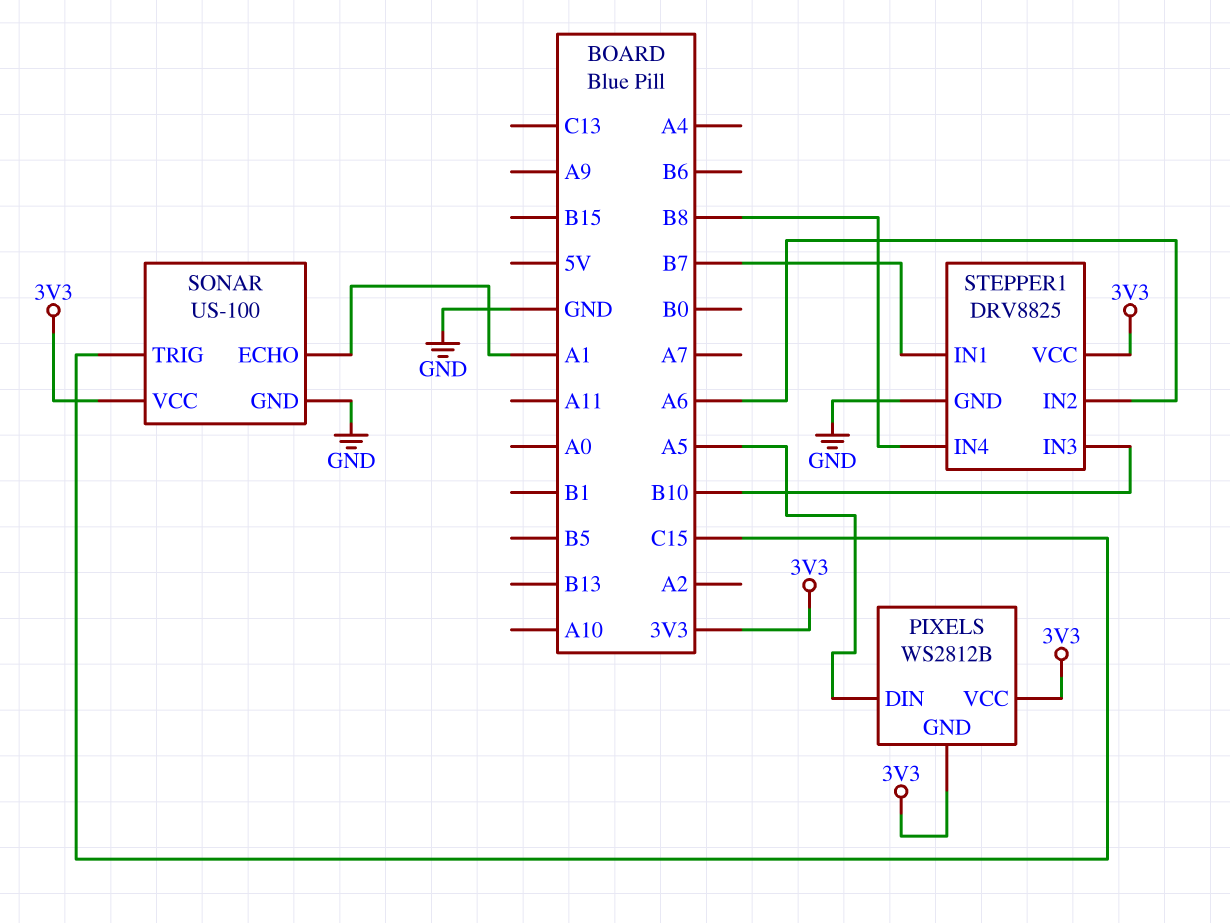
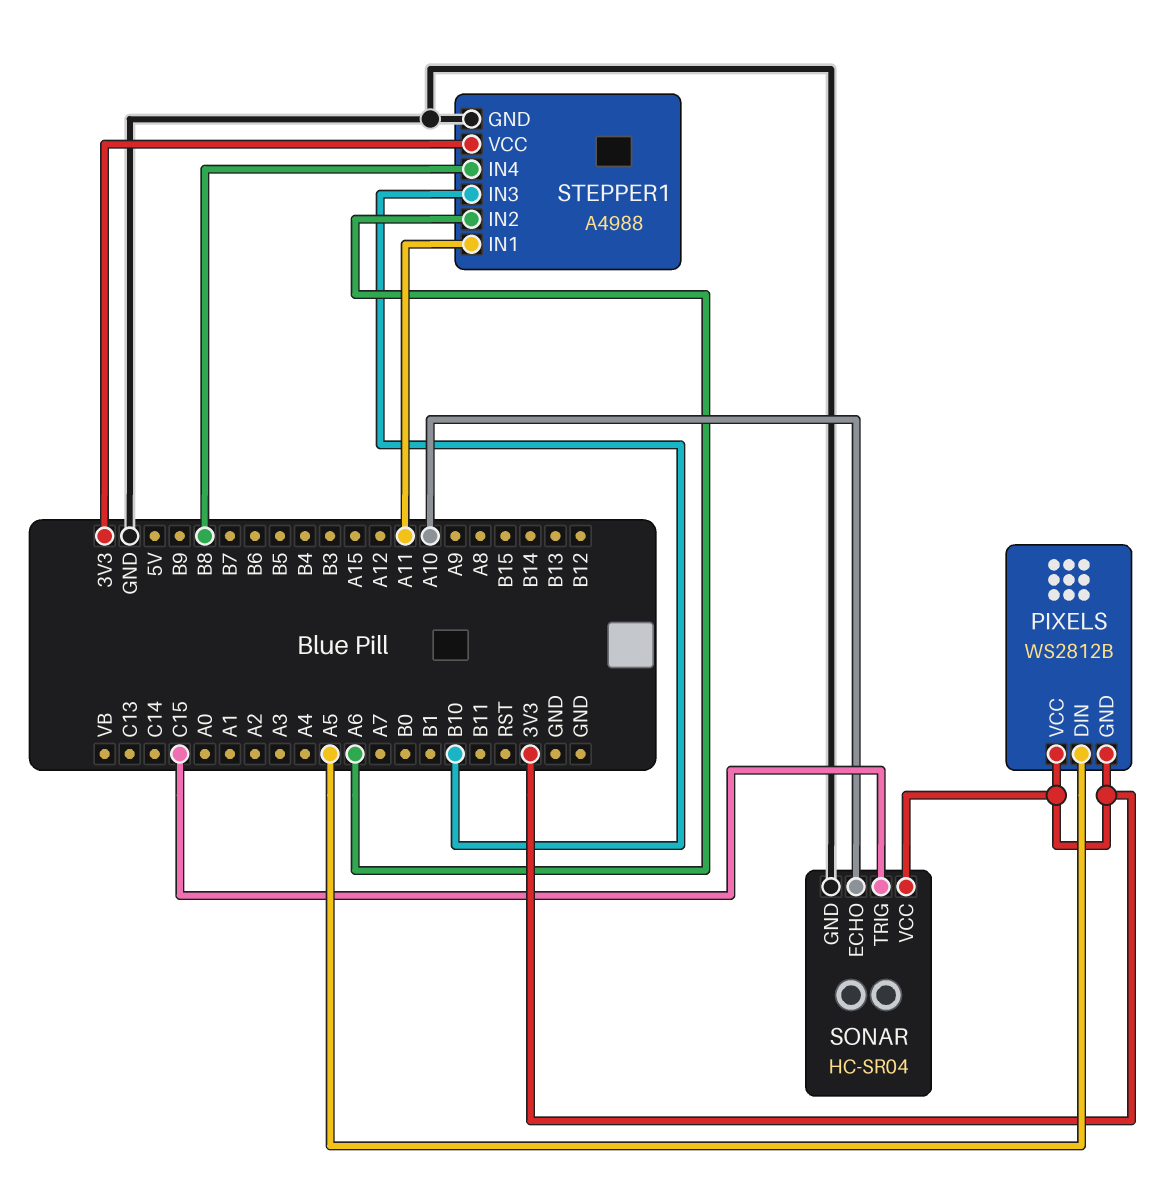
SONAR: US-100 -> HC-SR04
SONAR pin ECHO: A1 -> A10
STEPPER1: DRV8825 -> A4988
STEPPER1 pin IN1: B7 -> A11

